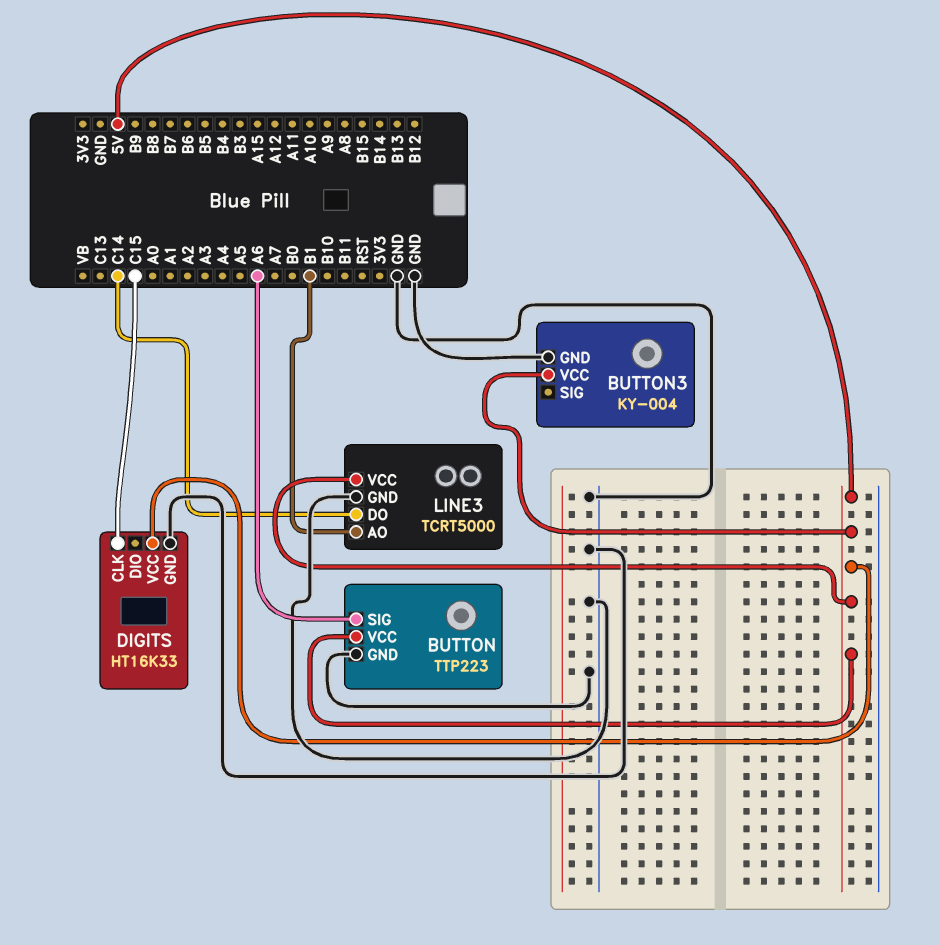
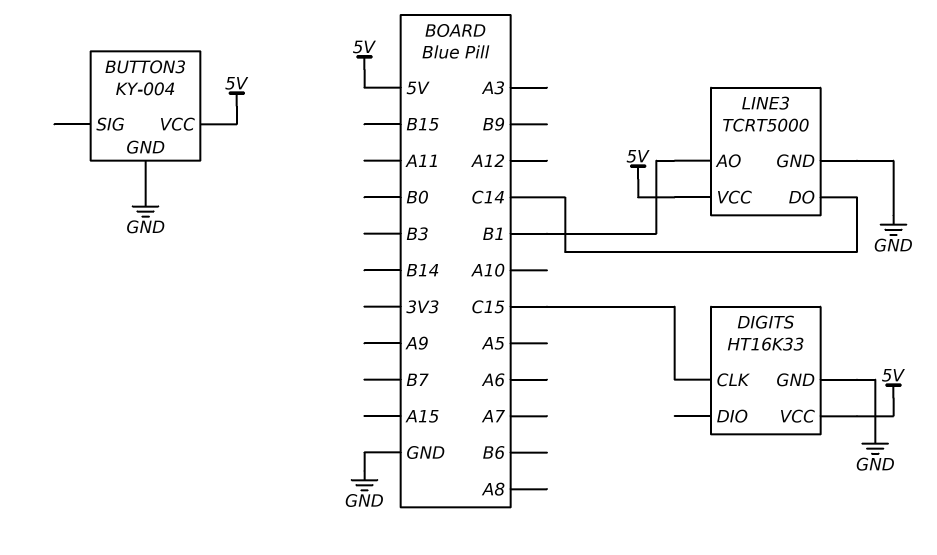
BUTTON: TTP223 -> none
BUTTON pin GND: GND -> none
BUTTON pin SIG: A6 -> none
BUTTON pin VCC: 5V -> none

